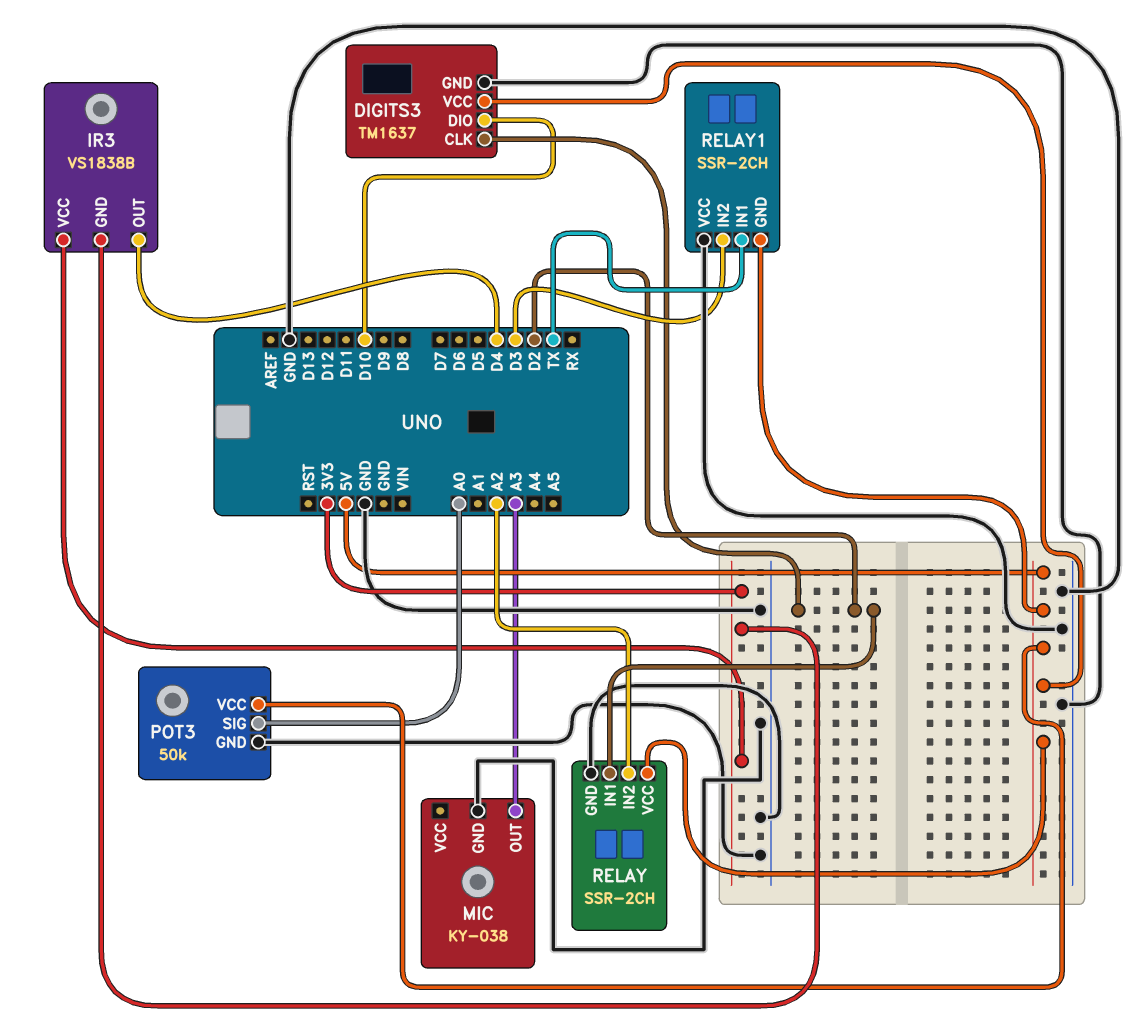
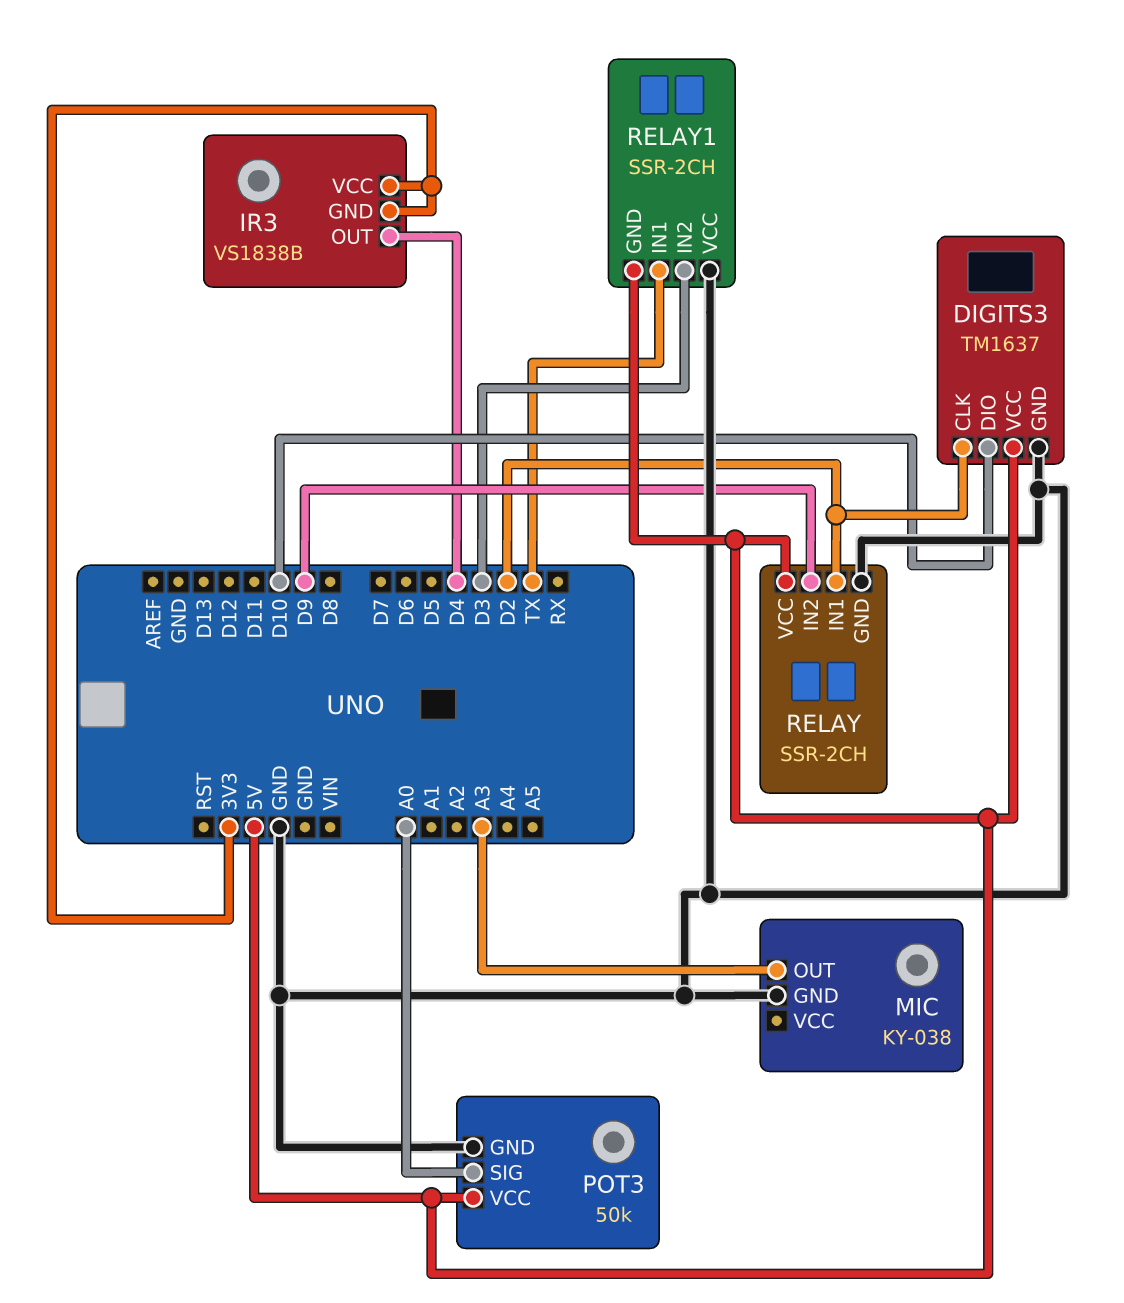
RELAY pin IN2: A2 -> D9

